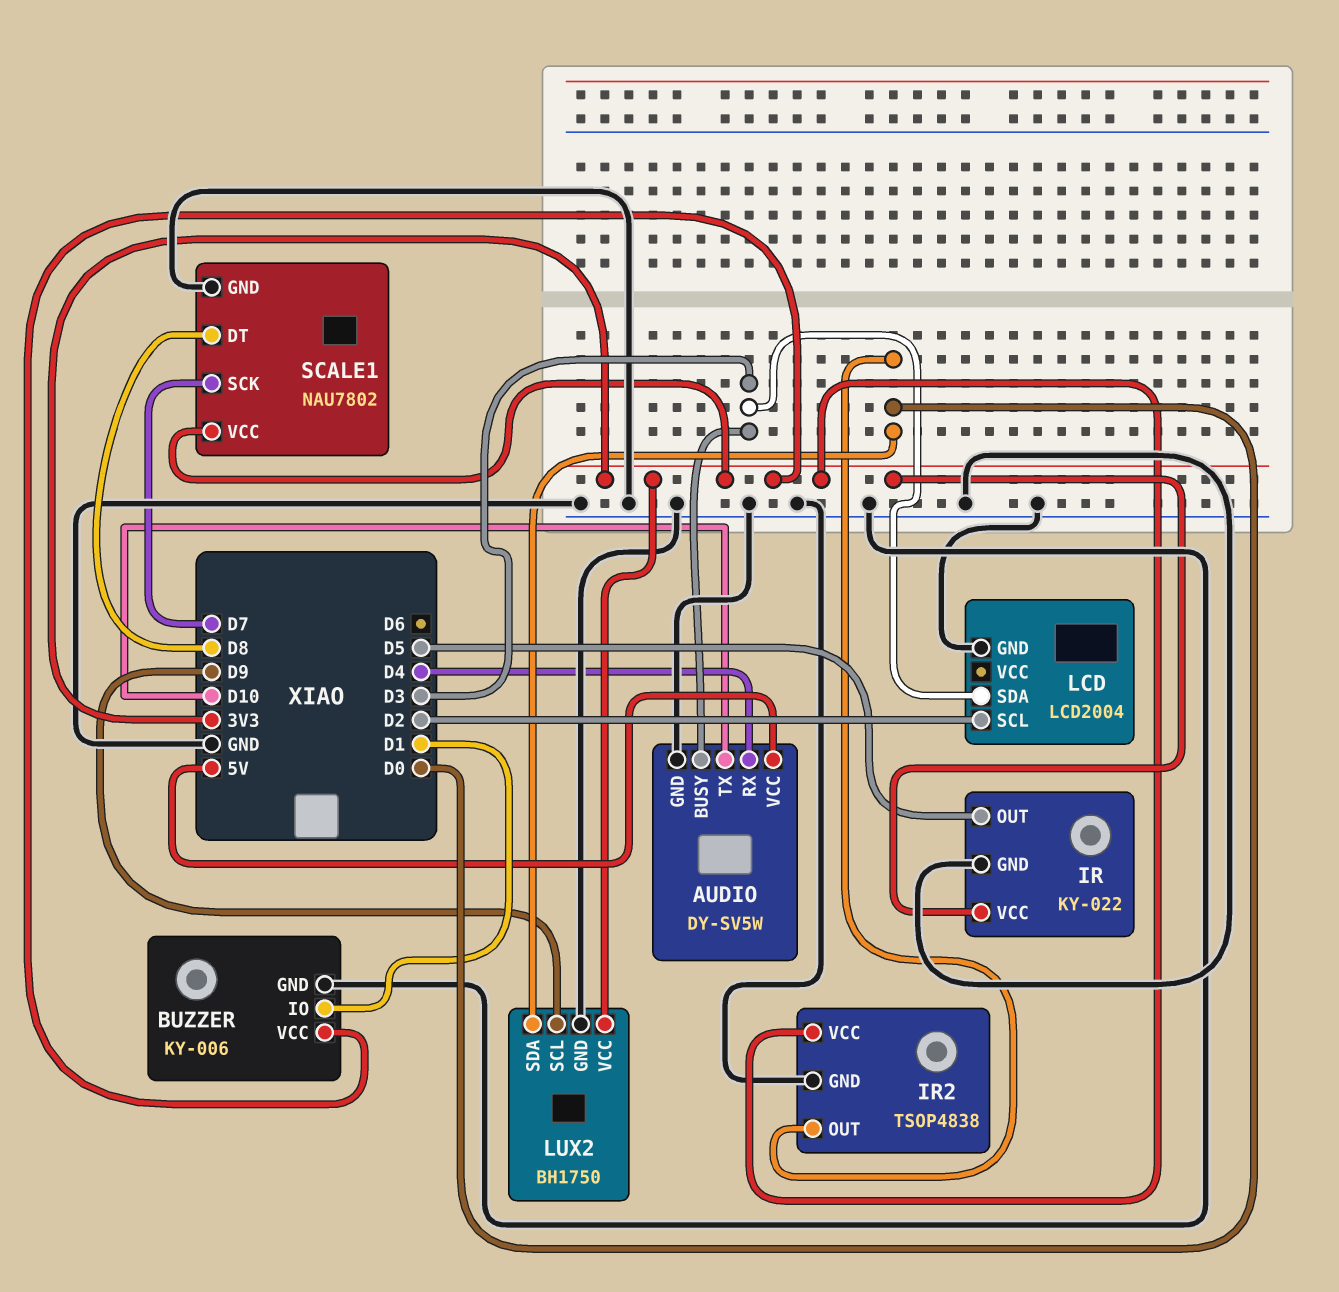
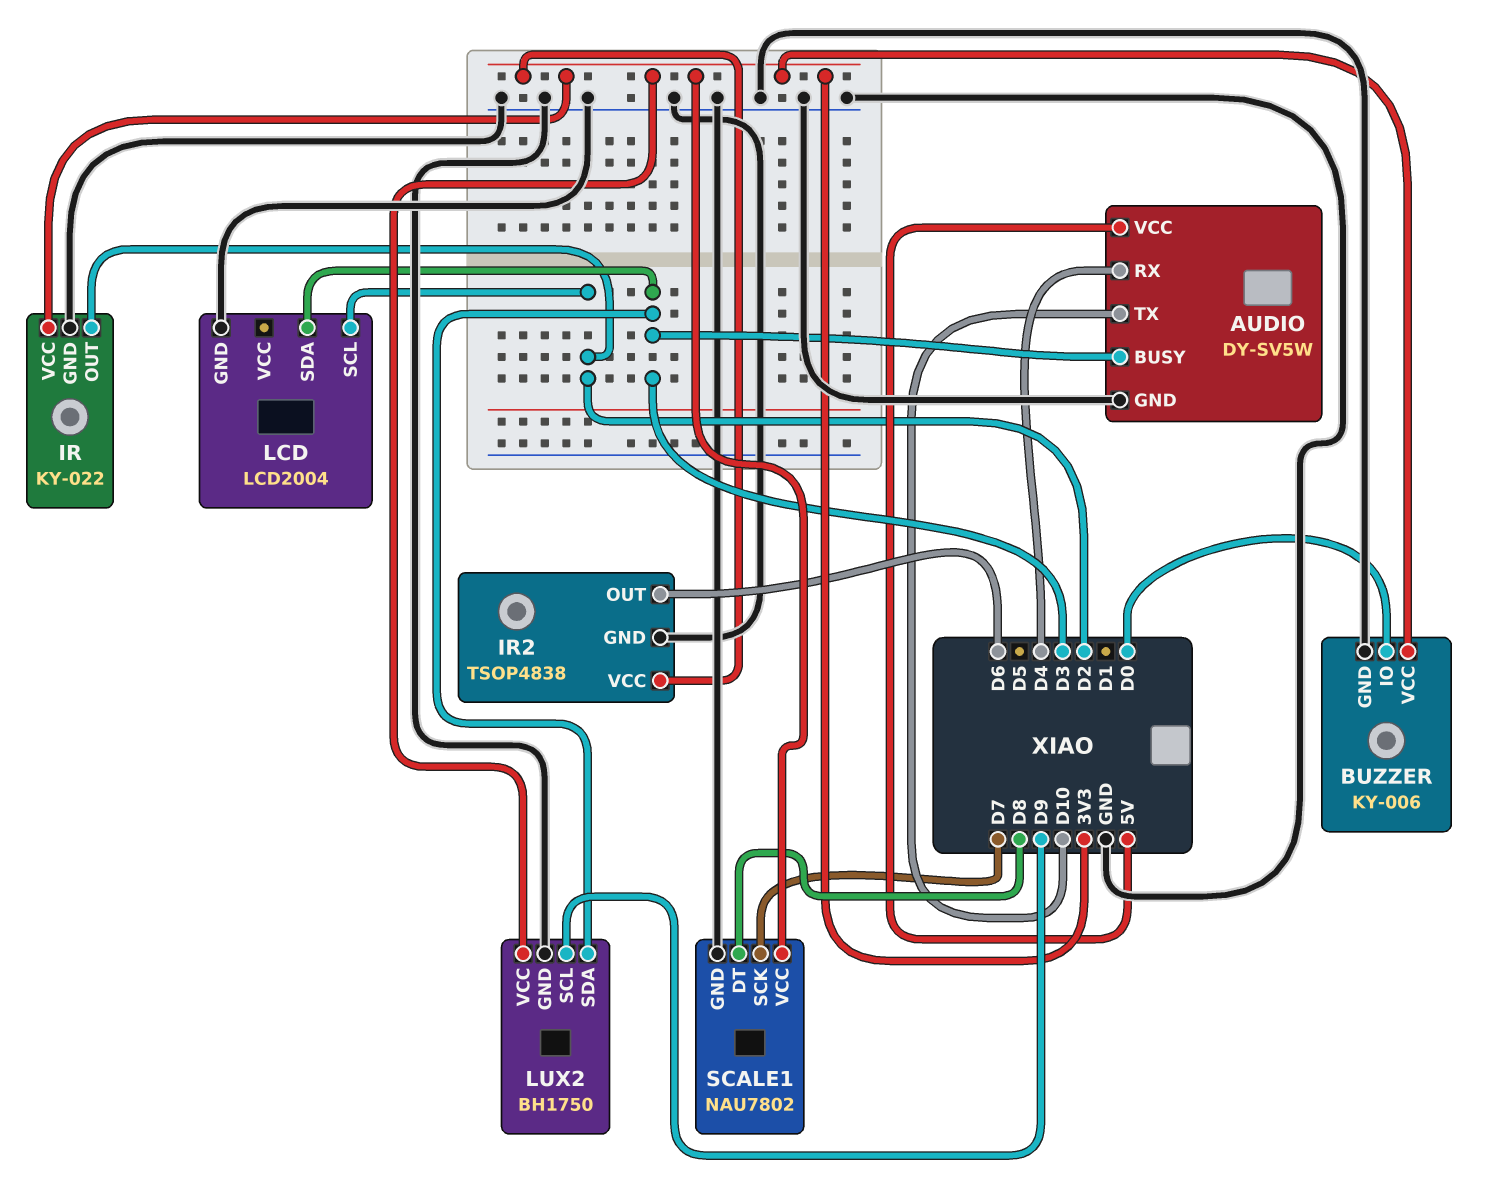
BUZZER pin IO: D1 -> D0
IR pin OUT: D5 -> D2
IR2 pin OUT: D0 -> D6
LUX2 pin SDA: D0 -> D3

